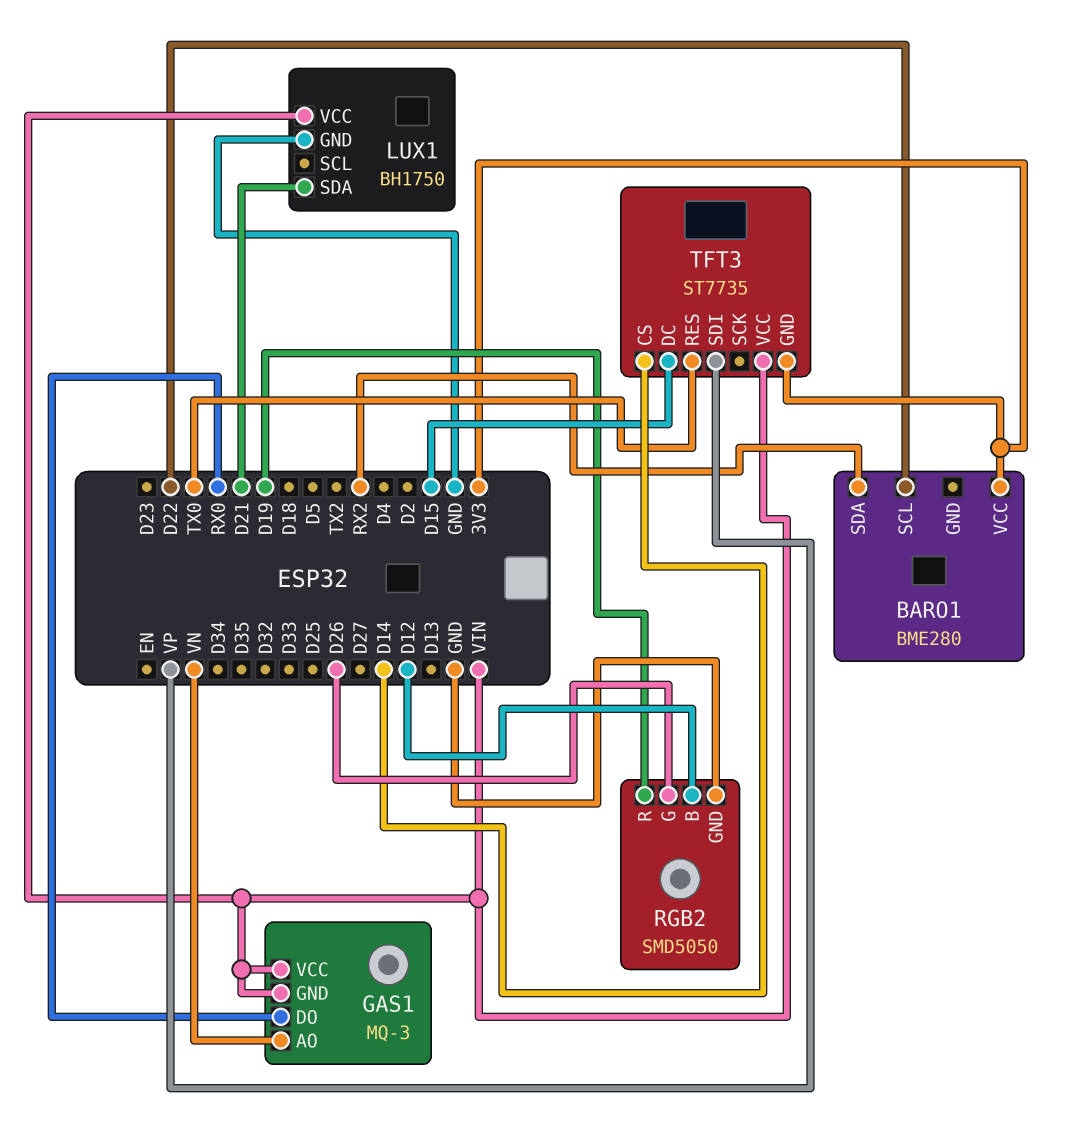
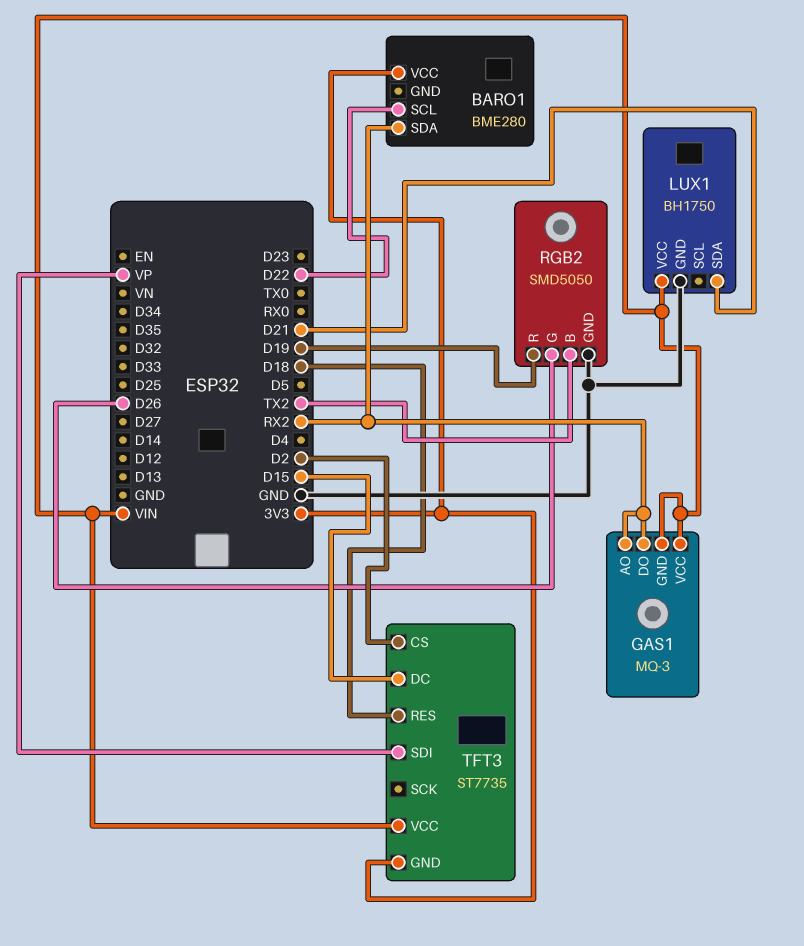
GAS1 pin AO: VN -> RX2
GAS1 pin DO: RX0 -> RX2
RGB2 pin B: D12 -> TX2
TFT3 pin CS: D14 -> D2
TFT3 pin RES: TX0 -> D18

